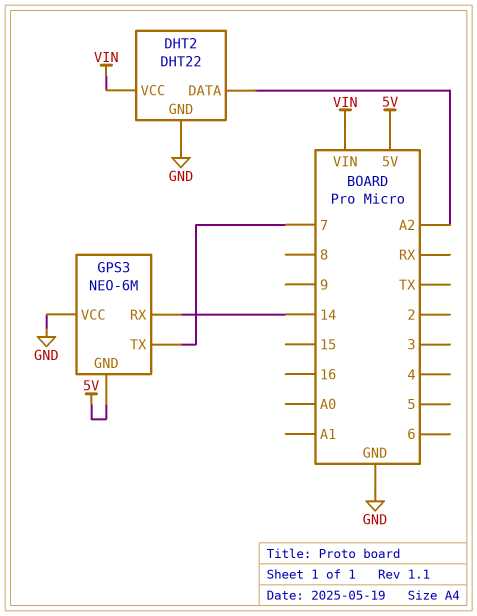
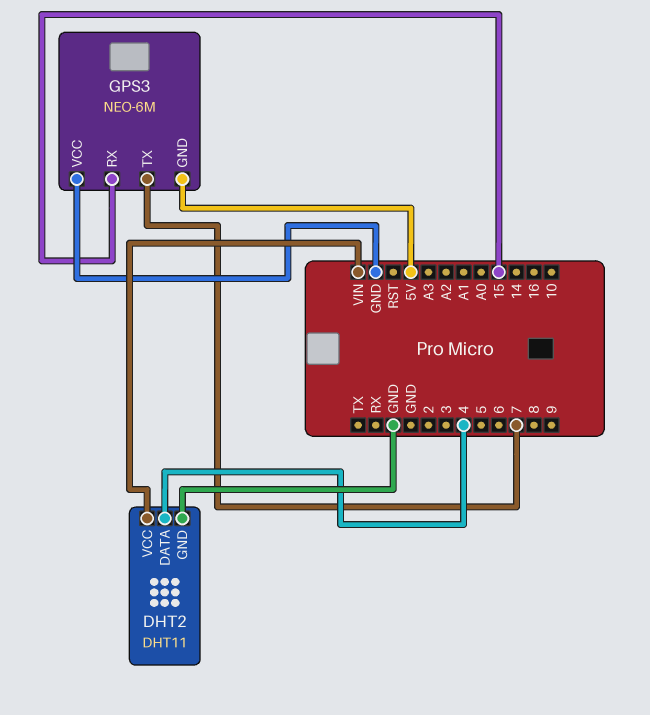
DHT2: DHT22 -> DHT11
DHT2 pin DATA: A2 -> 4
GPS3 pin RX: 14 -> 15

